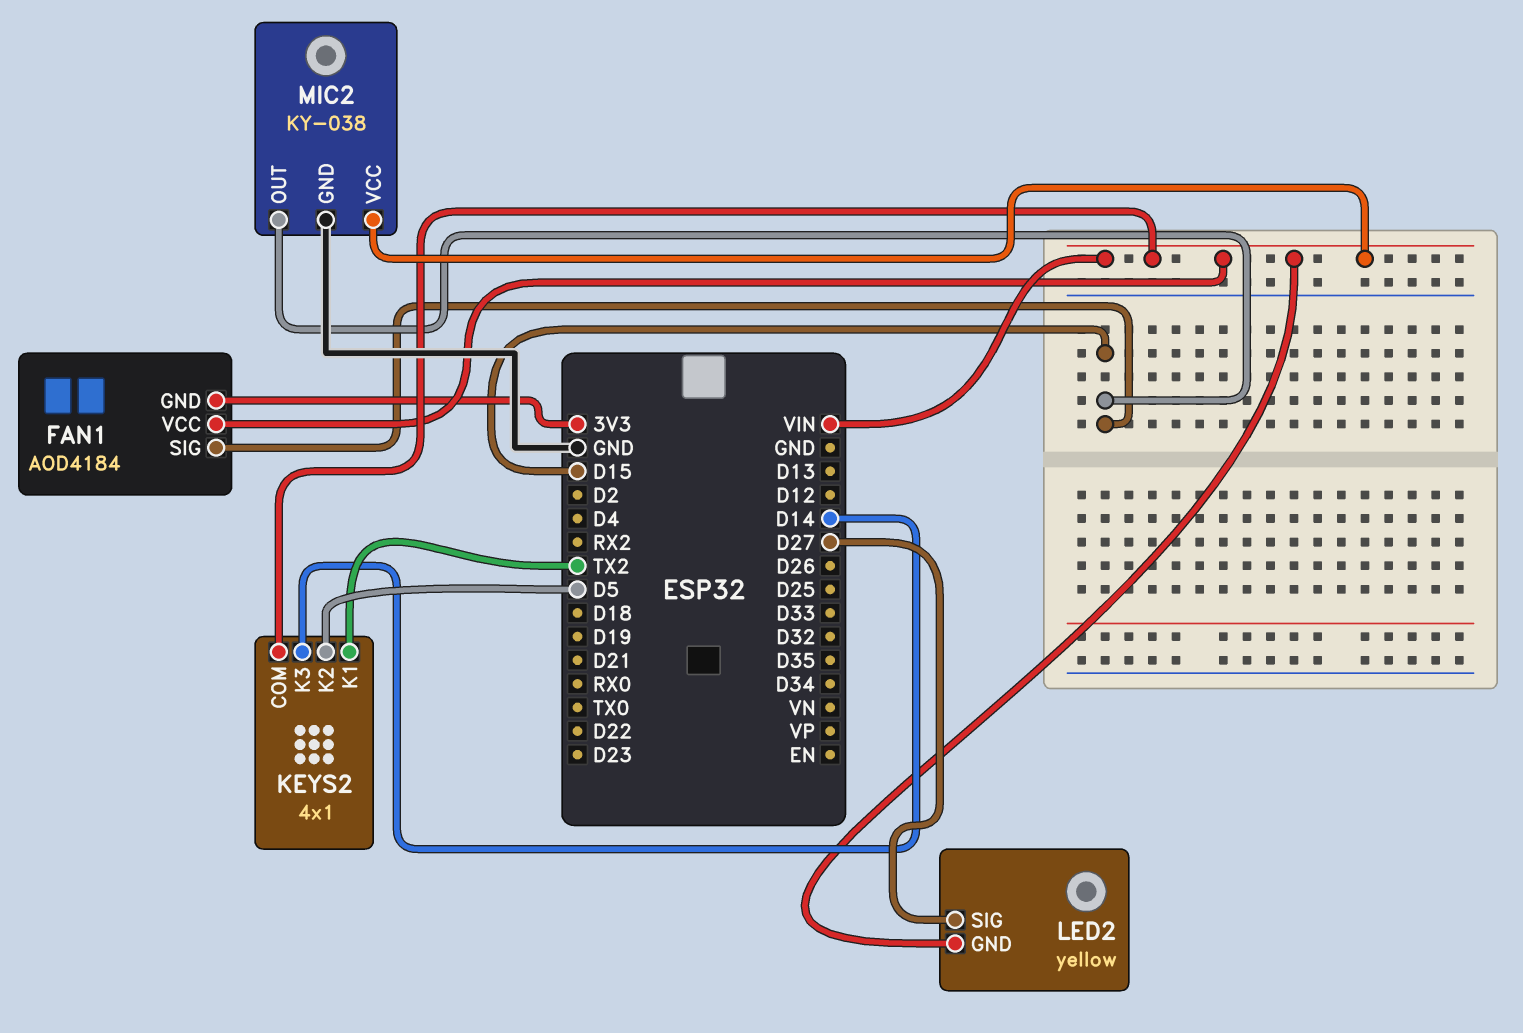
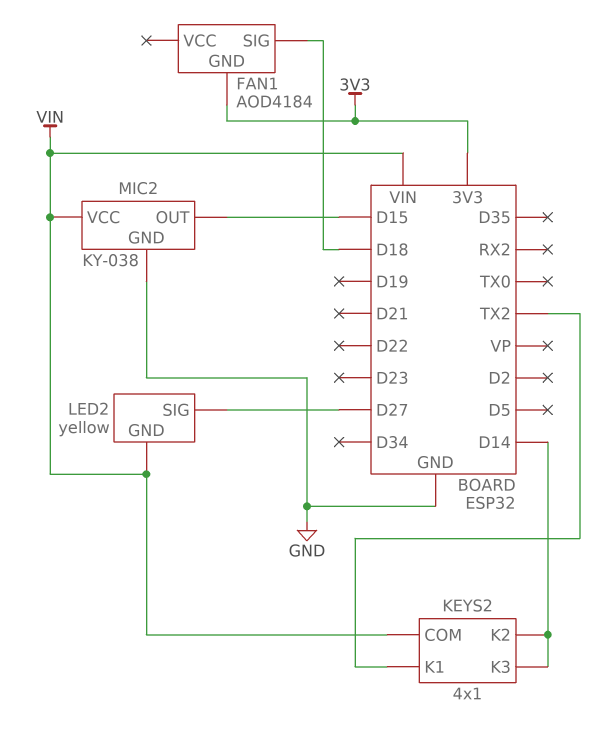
FAN1 pin SIG: D15 -> D18
FAN1 pin VCC: VIN -> none
KEYS2 pin K2: D5 -> D14

